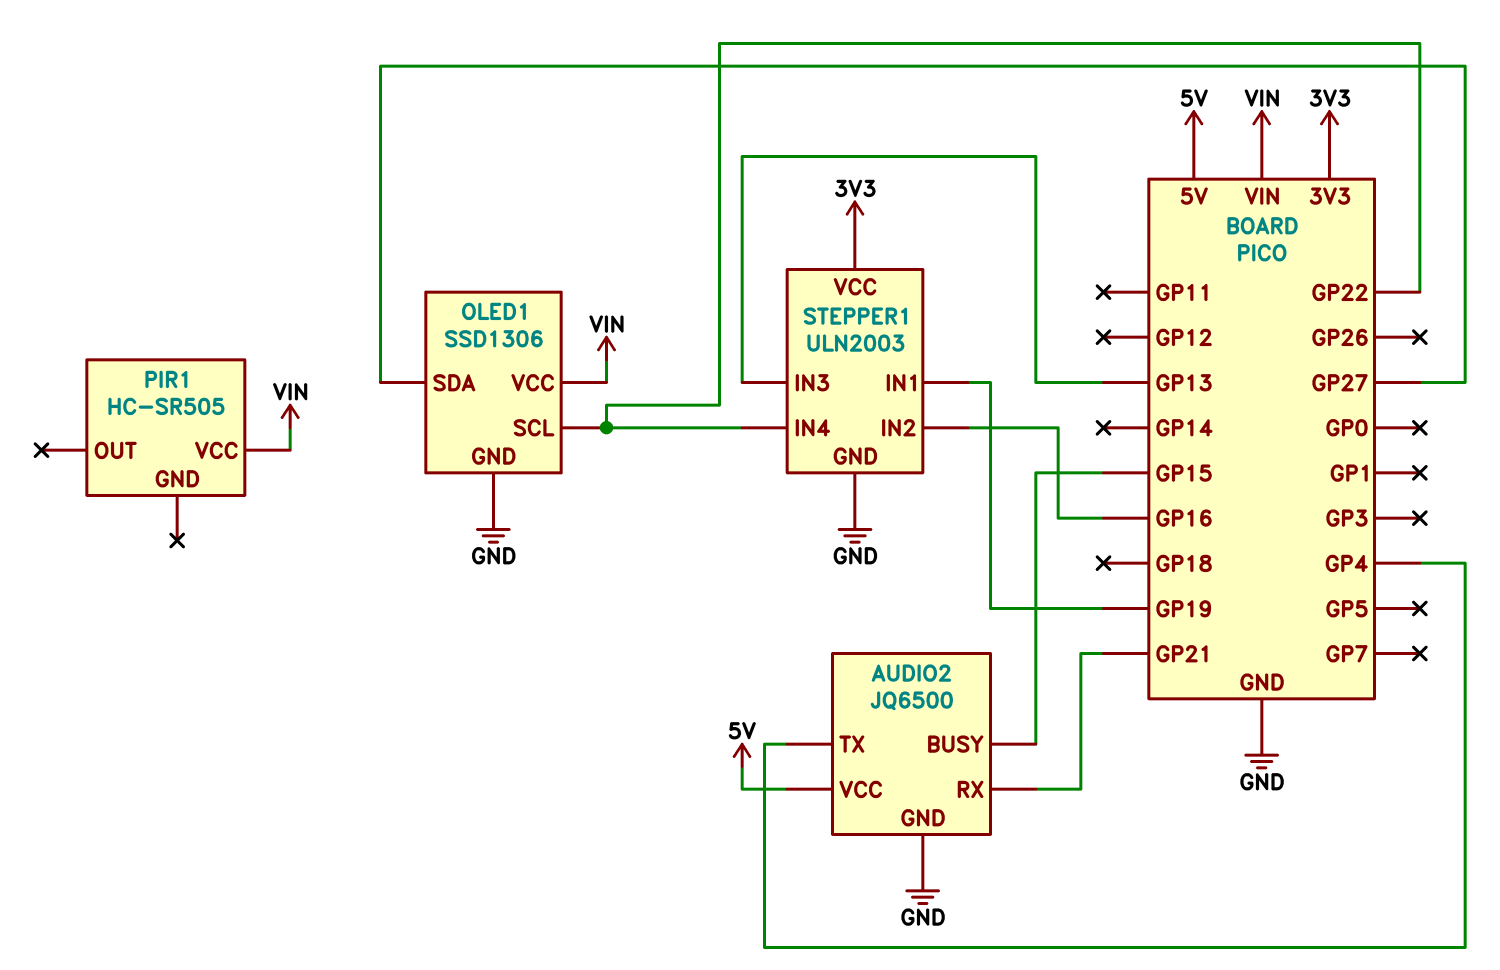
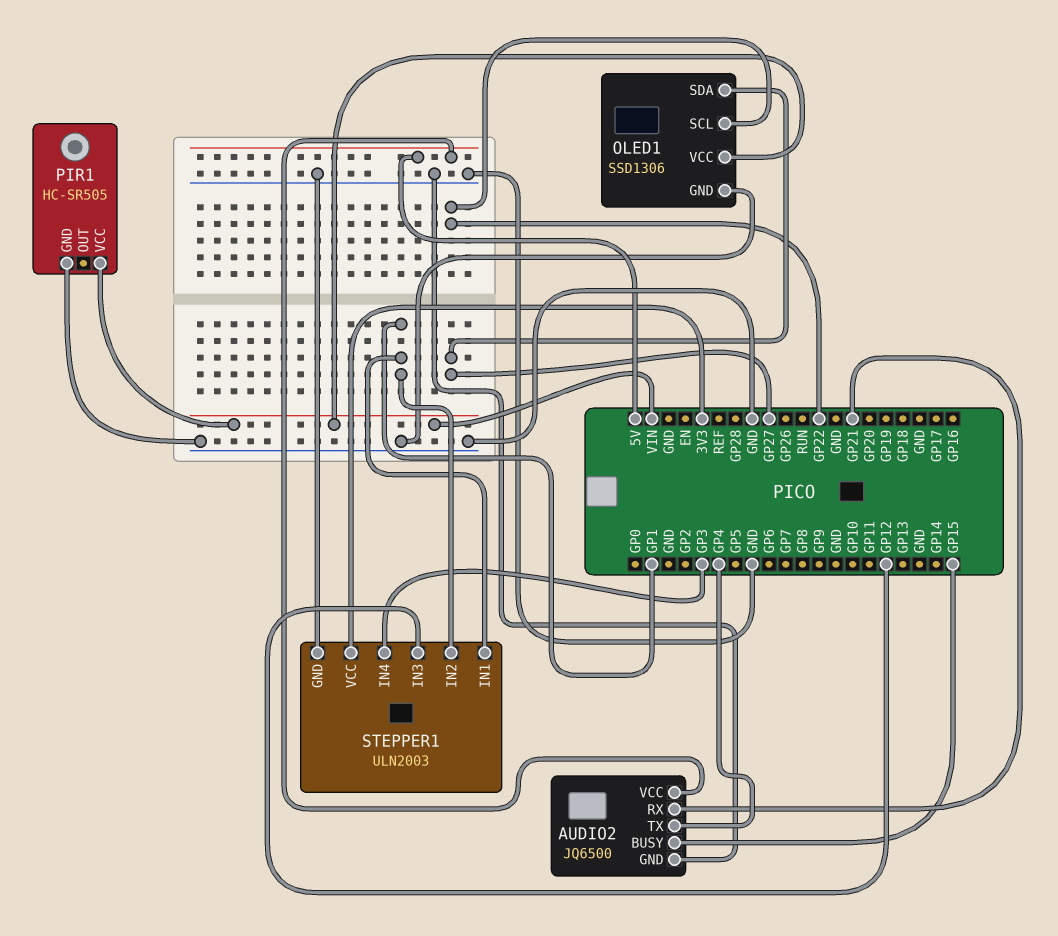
PIR1 pin GND: none -> GND
STEPPER1 pin IN1: GP19 -> GP1
STEPPER1 pin IN2: GP16 -> GP1
STEPPER1 pin IN3: GP13 -> GP12
STEPPER1 pin IN4: GP22 -> GP3

